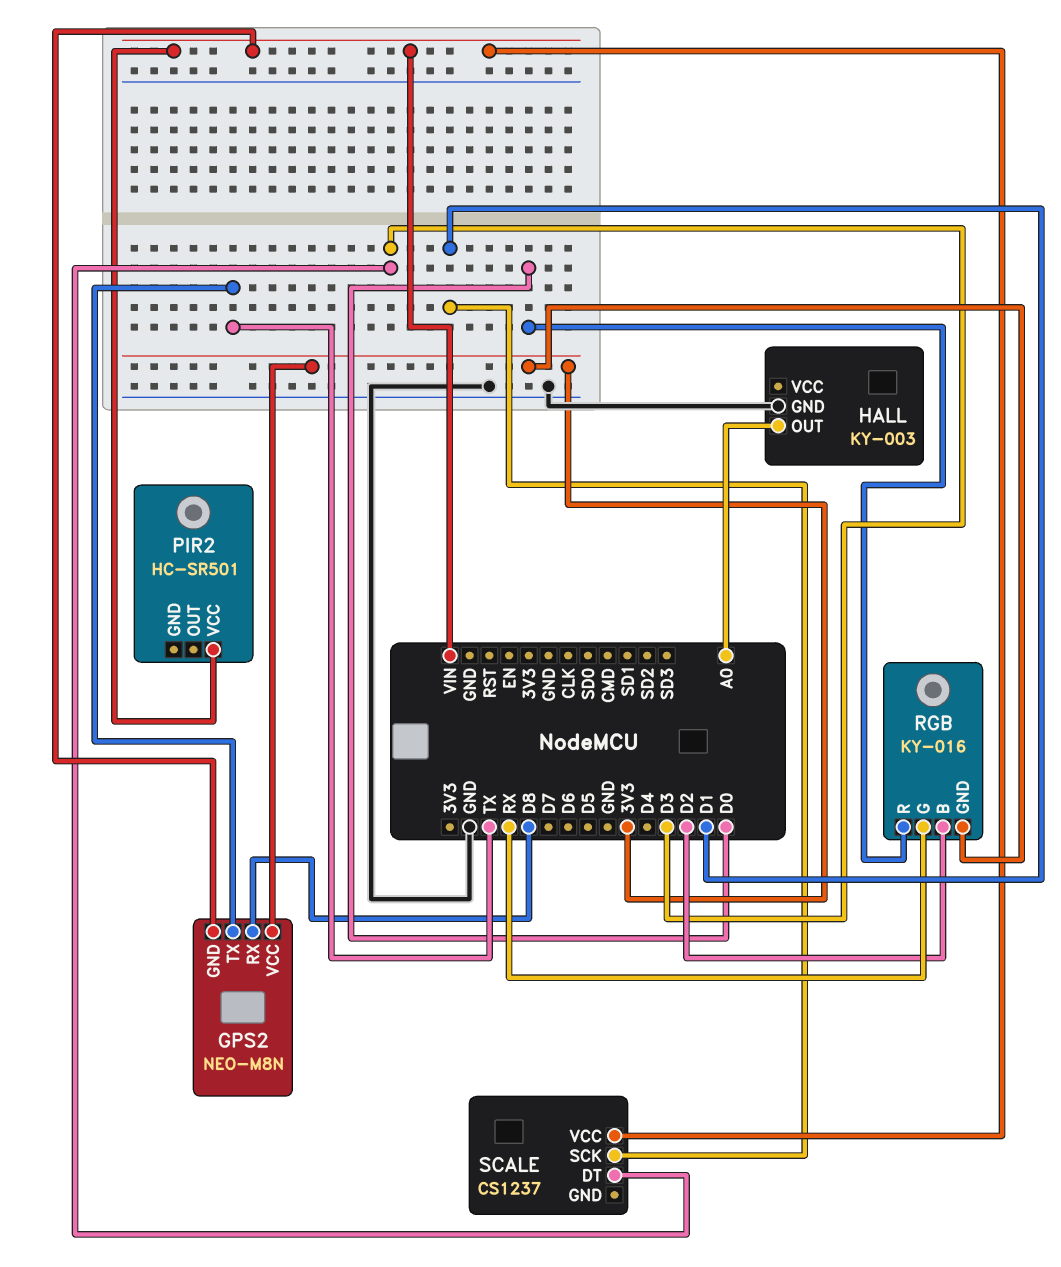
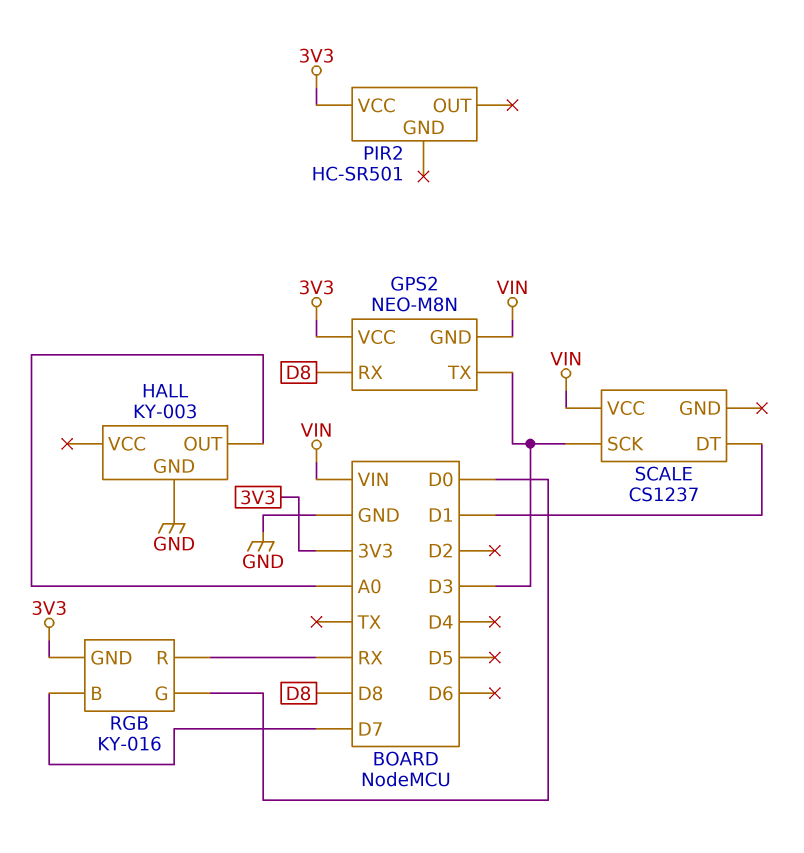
GPS2 pin TX: TX -> D3
PIR2 pin VCC: VIN -> 3V3
RGB pin B: D2 -> D7
RGB pin G: RX -> D0
RGB pin R: D0 -> RX
SCALE pin DT: D3 -> D1
SCALE pin SCK: D1 -> D3

